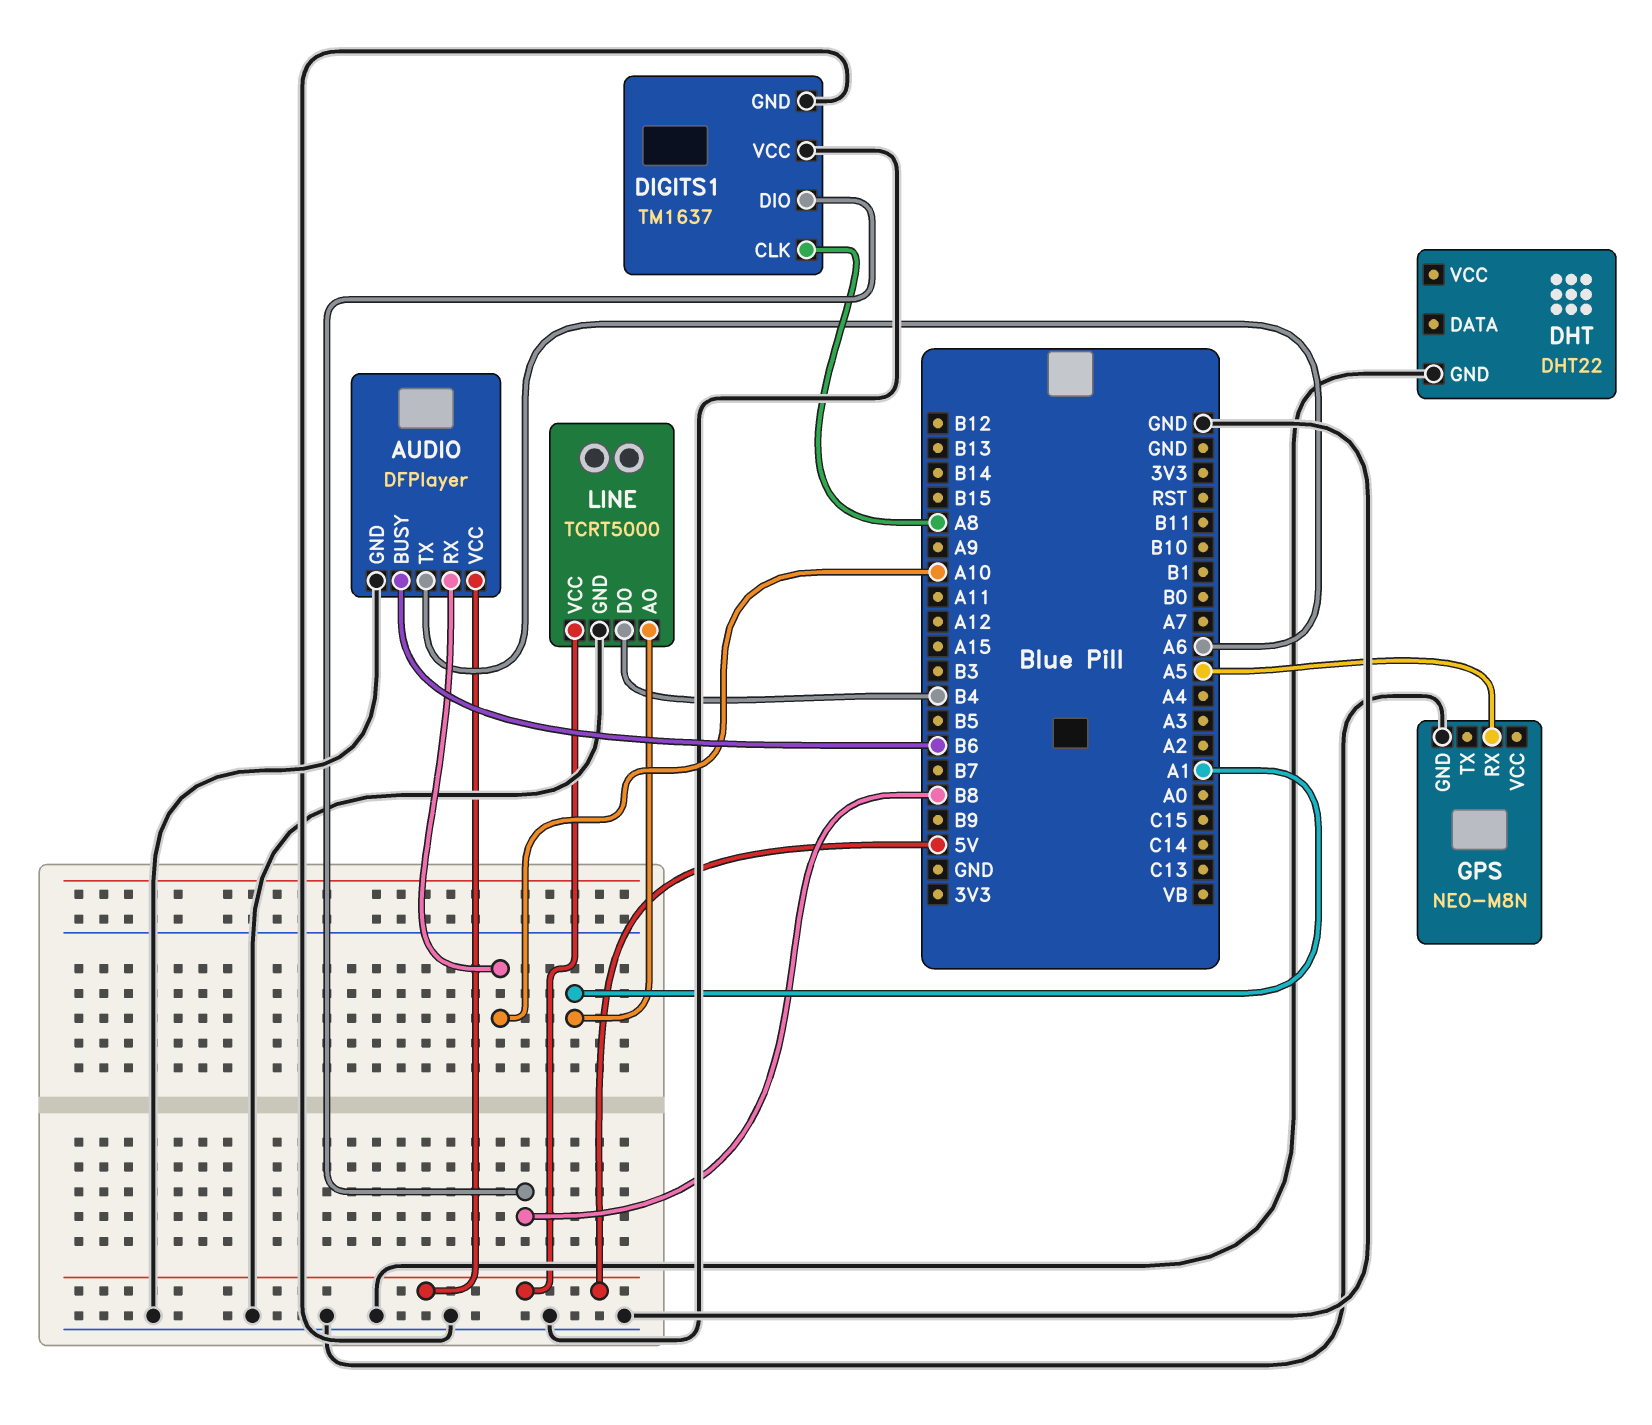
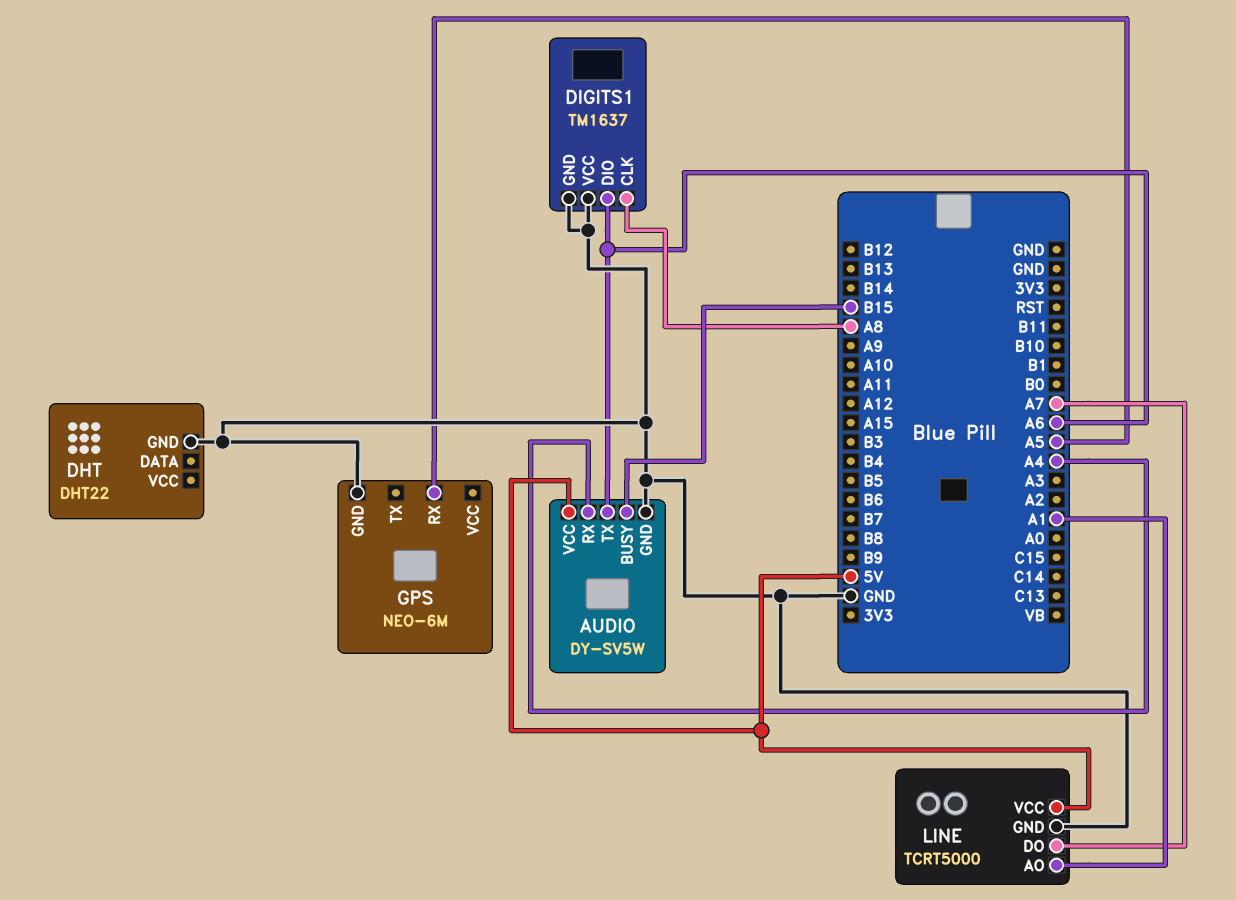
AUDIO: DFPlayer -> DY-SV5W
AUDIO pin BUSY: B6 -> B15
AUDIO pin RX: A10 -> A4
DIGITS1 pin DIO: B8 -> A6
GPS: NEO-M8N -> NEO-6M
LINE pin DO: B4 -> A7

